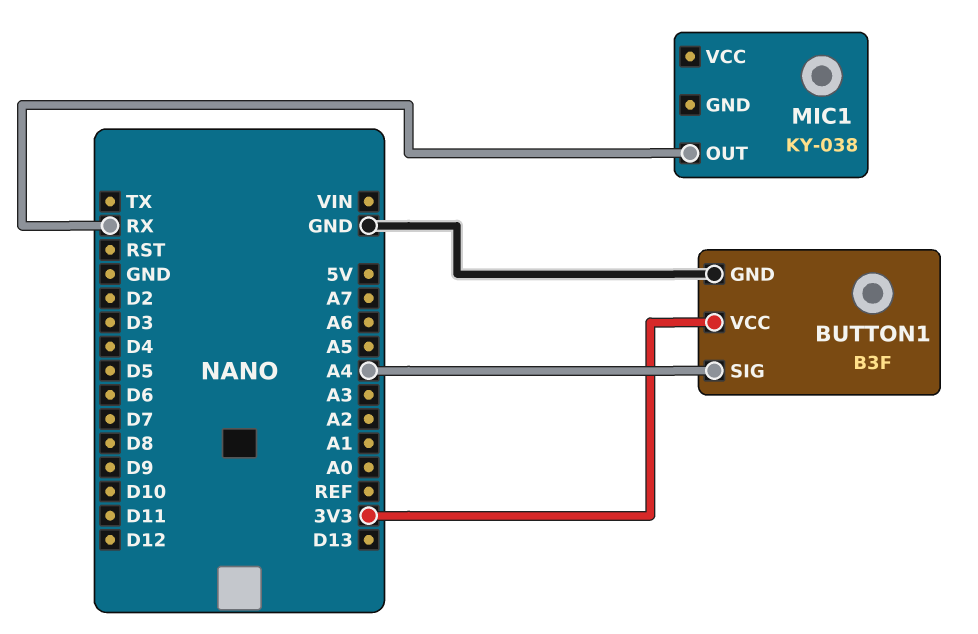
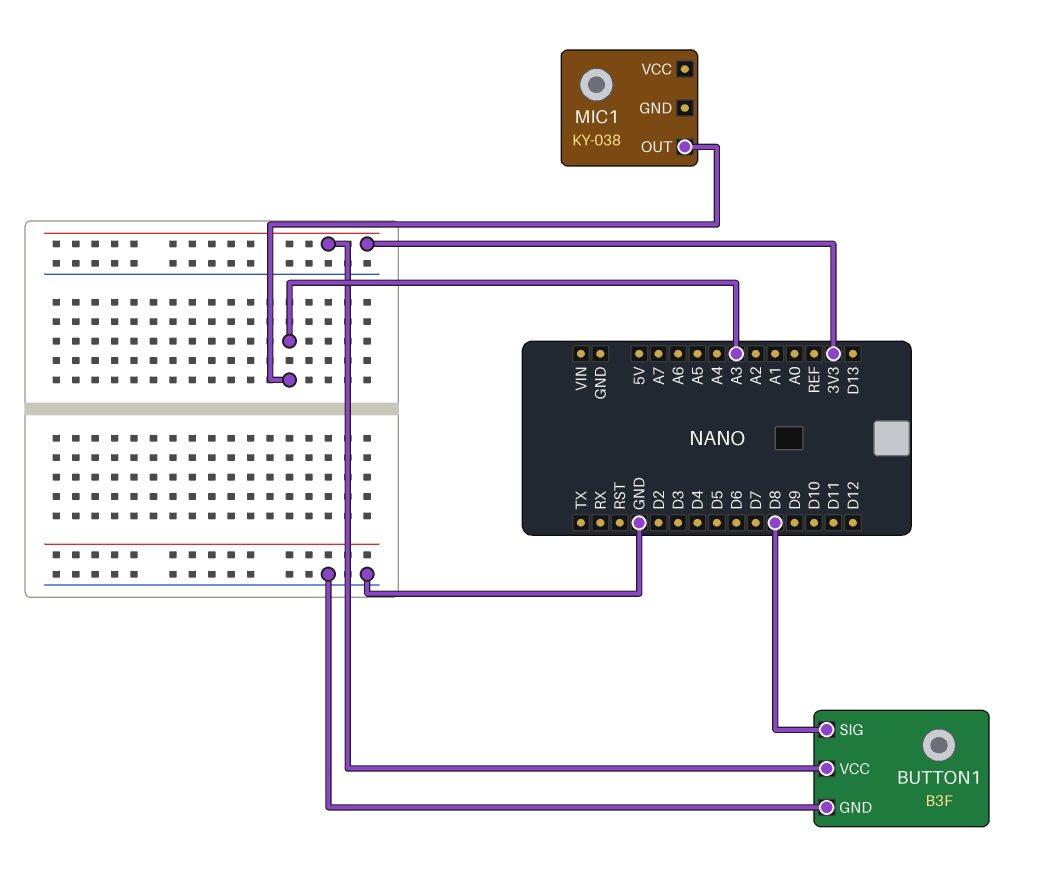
BUTTON1 pin SIG: A4 -> D8
MIC1 pin OUT: RX -> A3

